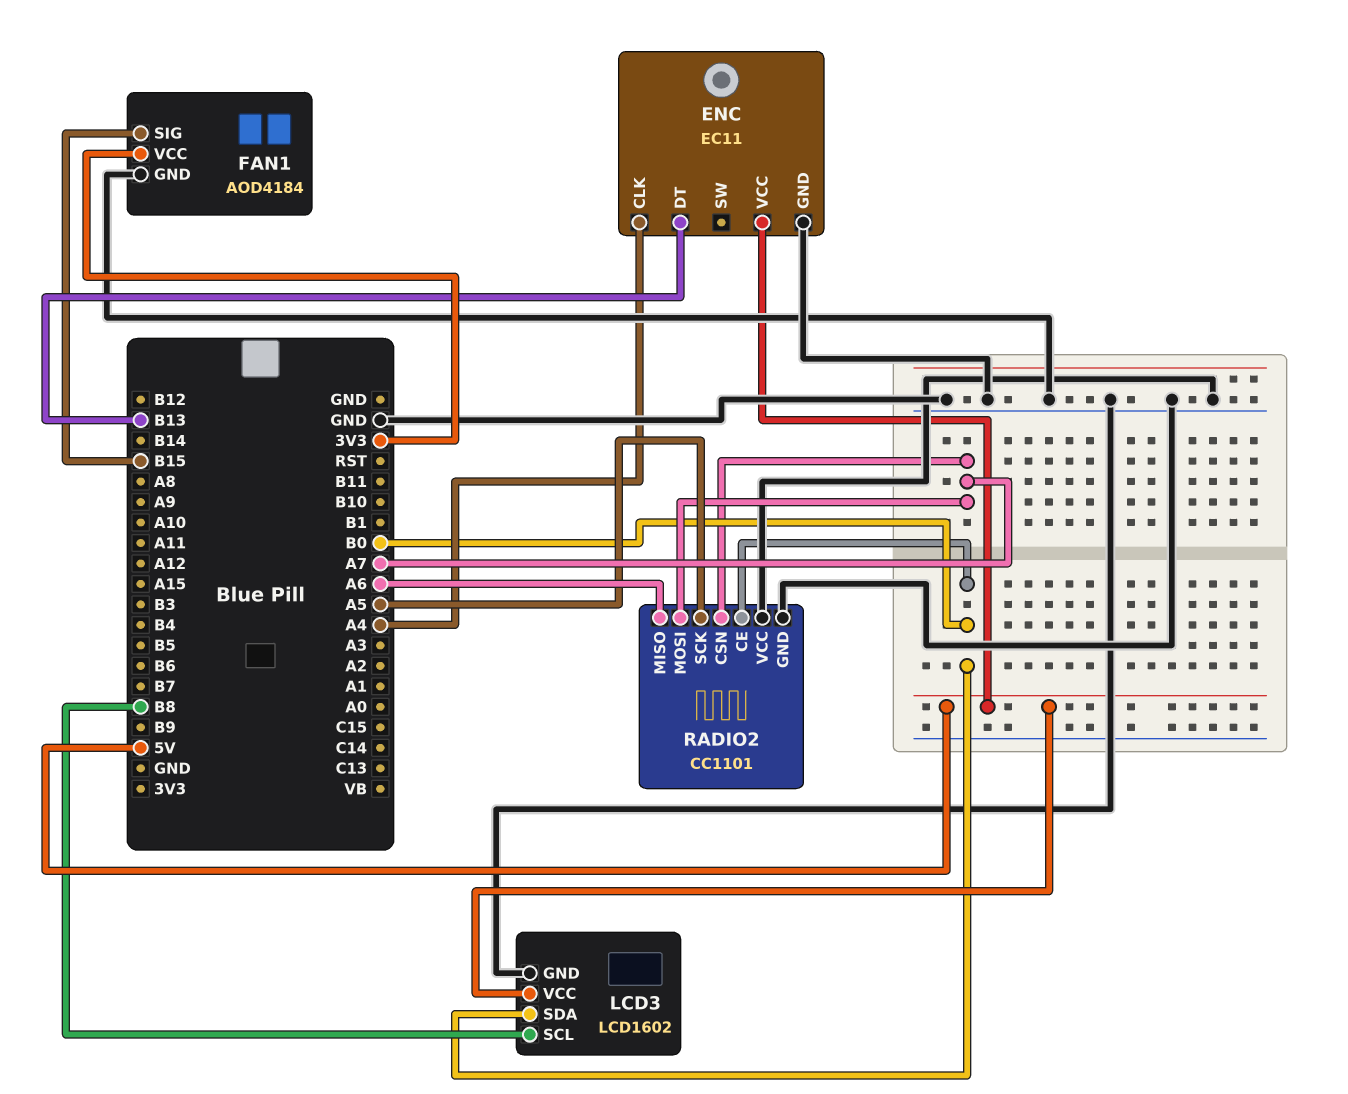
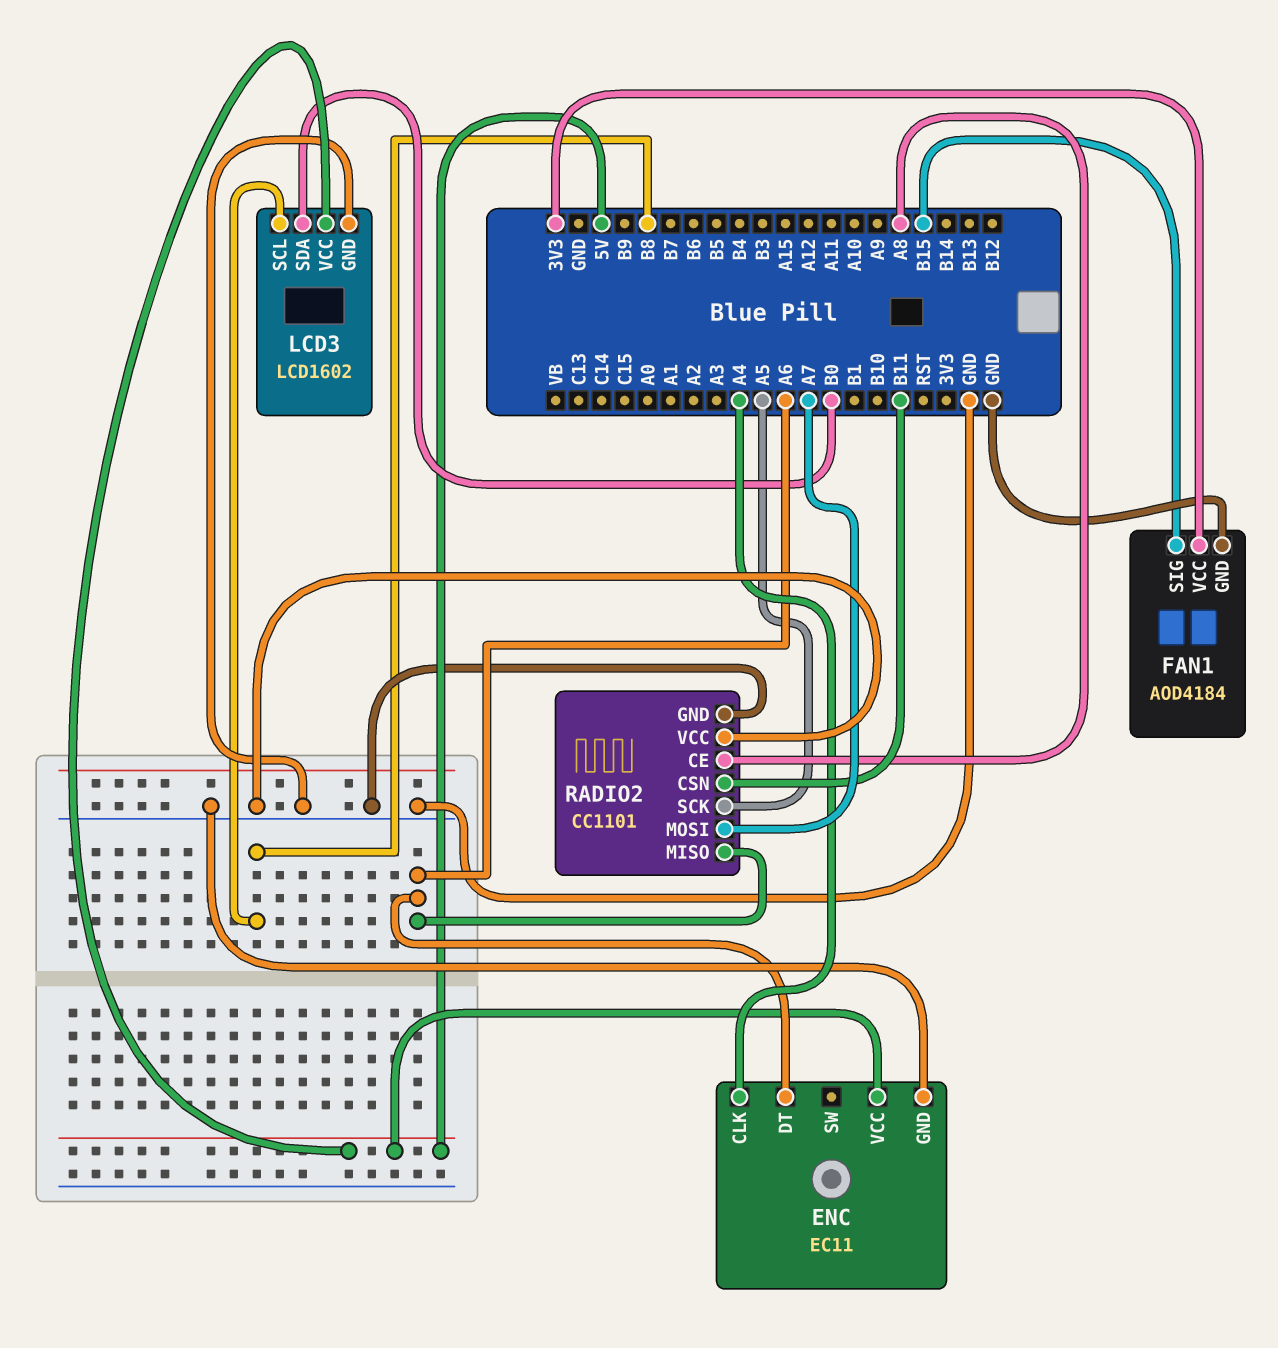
ENC pin DT: B13 -> A6
RADIO2 pin CE: B0 -> A8
RADIO2 pin CSN: A7 -> B11

